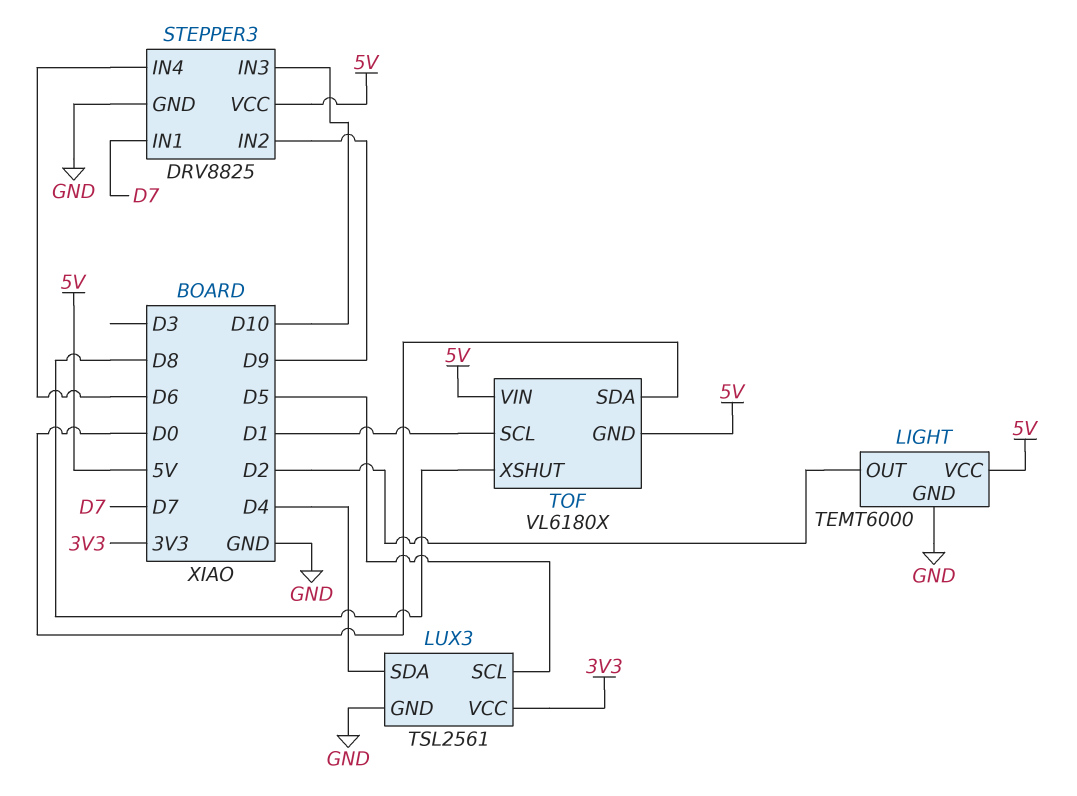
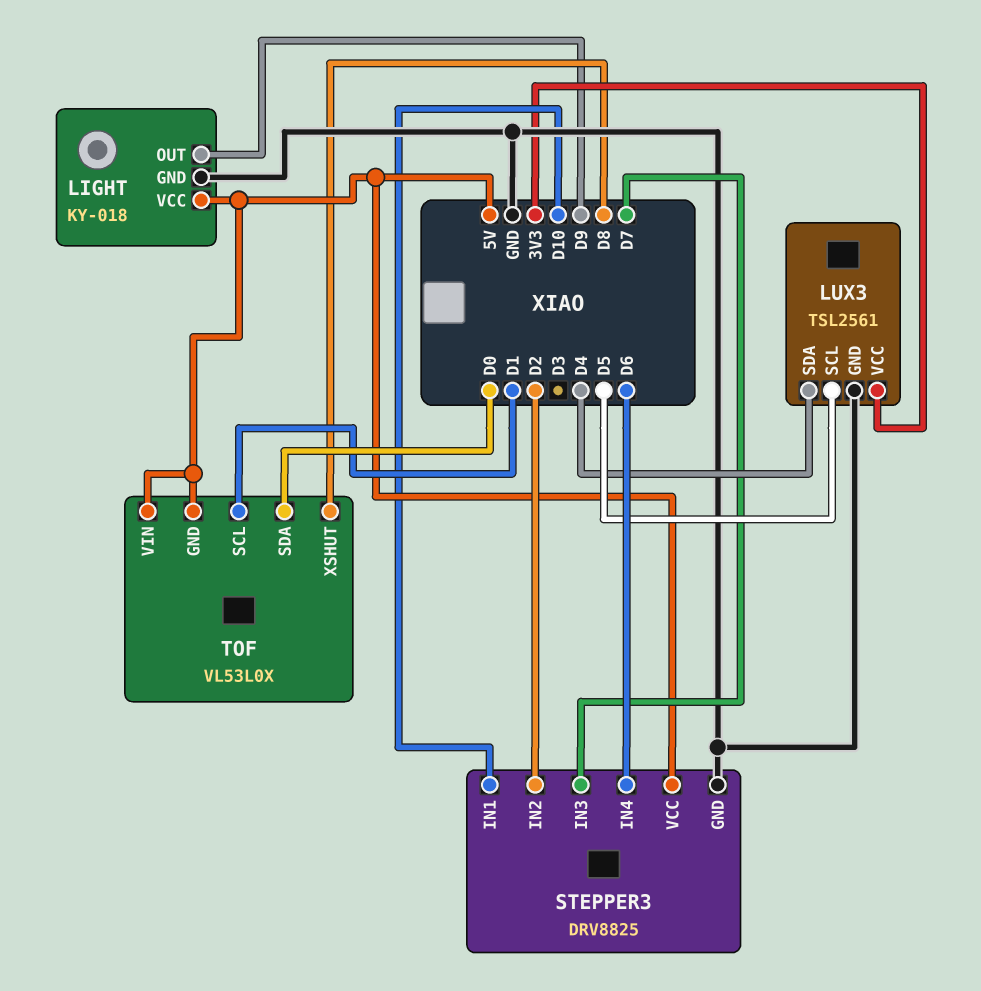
LIGHT: TEMT6000 -> KY-018
LIGHT pin OUT: D2 -> D9
STEPPER3 pin IN1: D7 -> D10
STEPPER3 pin IN2: D9 -> D2
STEPPER3 pin IN3: D10 -> D7
TOF: VL6180X -> VL53L0X

